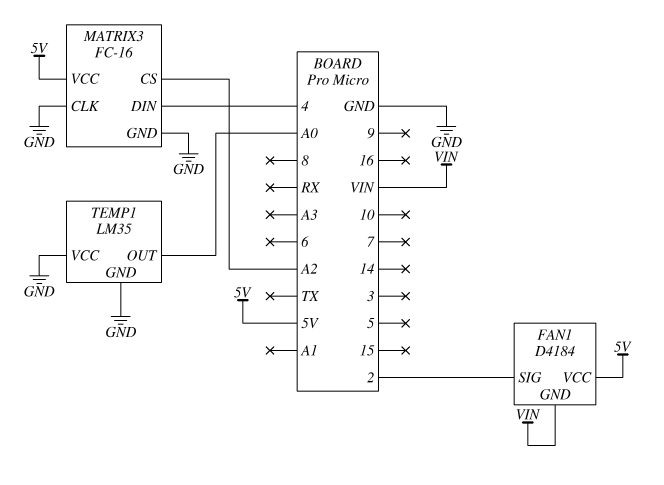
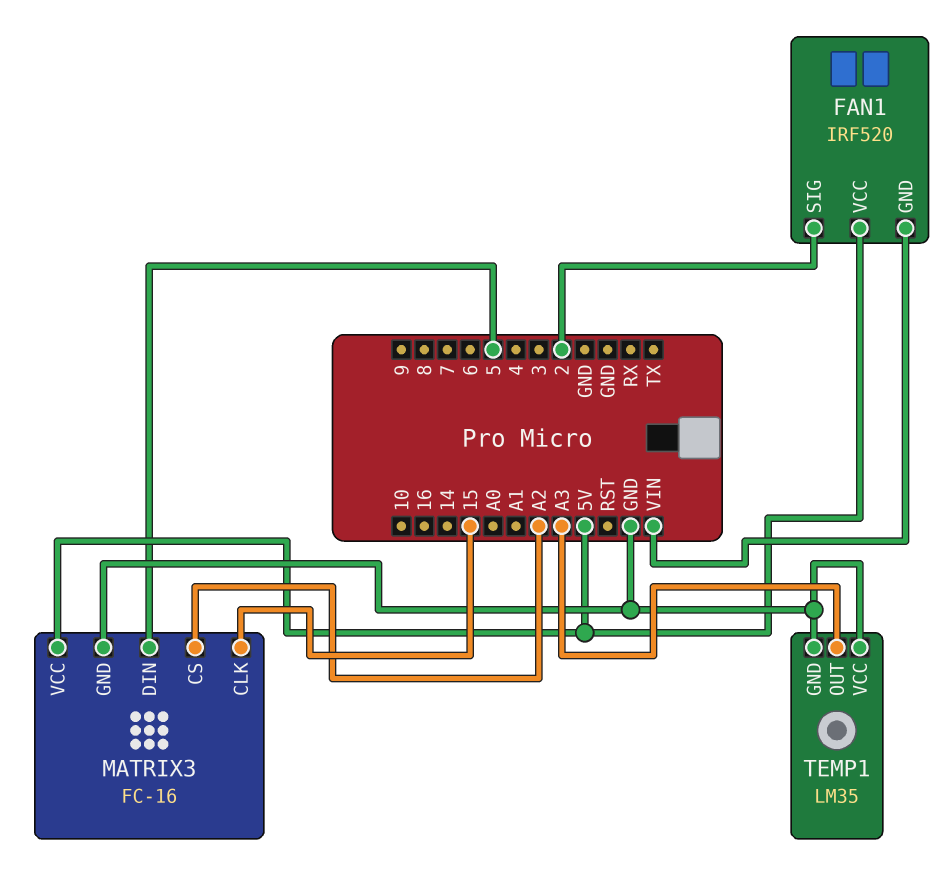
FAN1: D4184 -> IRF520
MATRIX3 pin CLK: GND -> 15
MATRIX3 pin DIN: 4 -> 5
TEMP1 pin OUT: A0 -> A3

